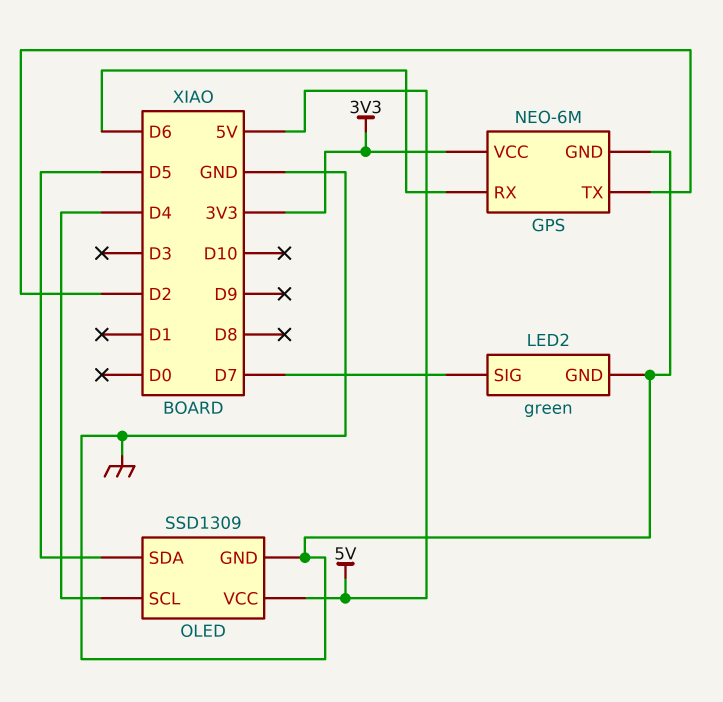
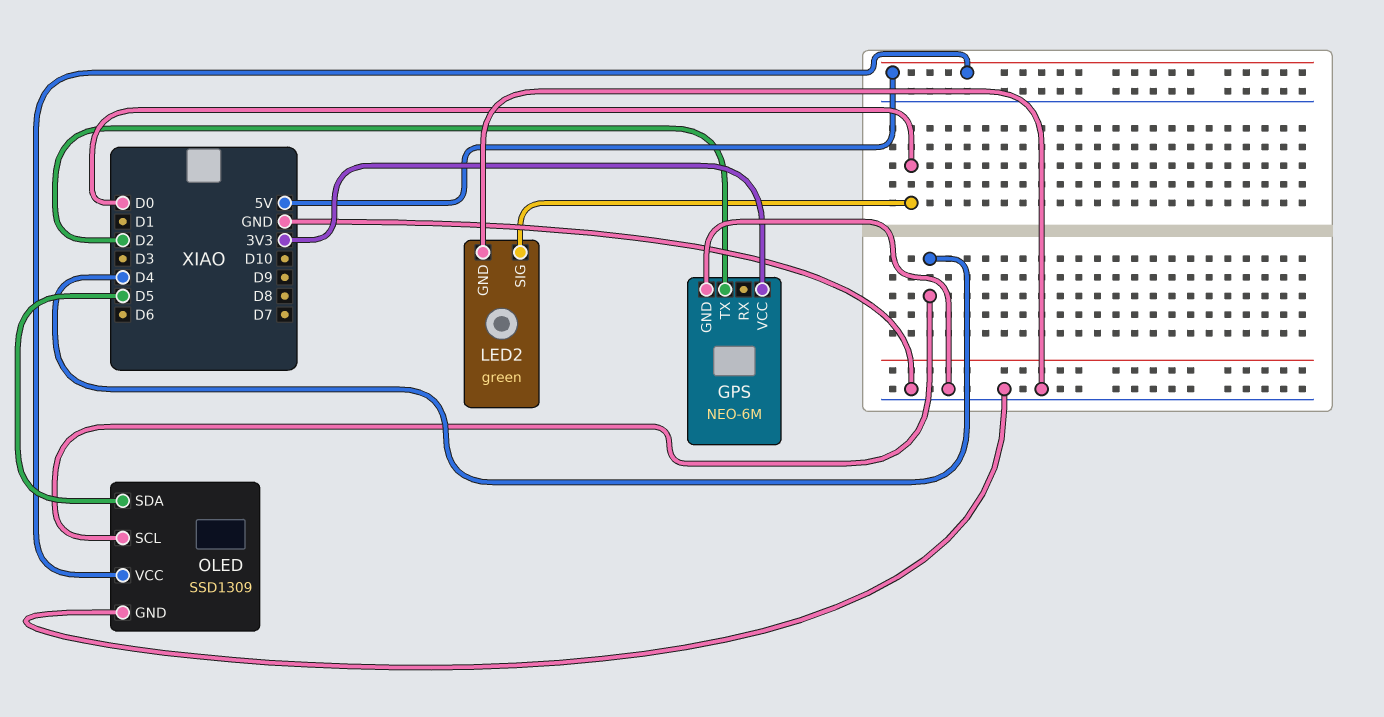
GPS pin RX: D6 -> none
LED2 pin SIG: D7 -> D0

